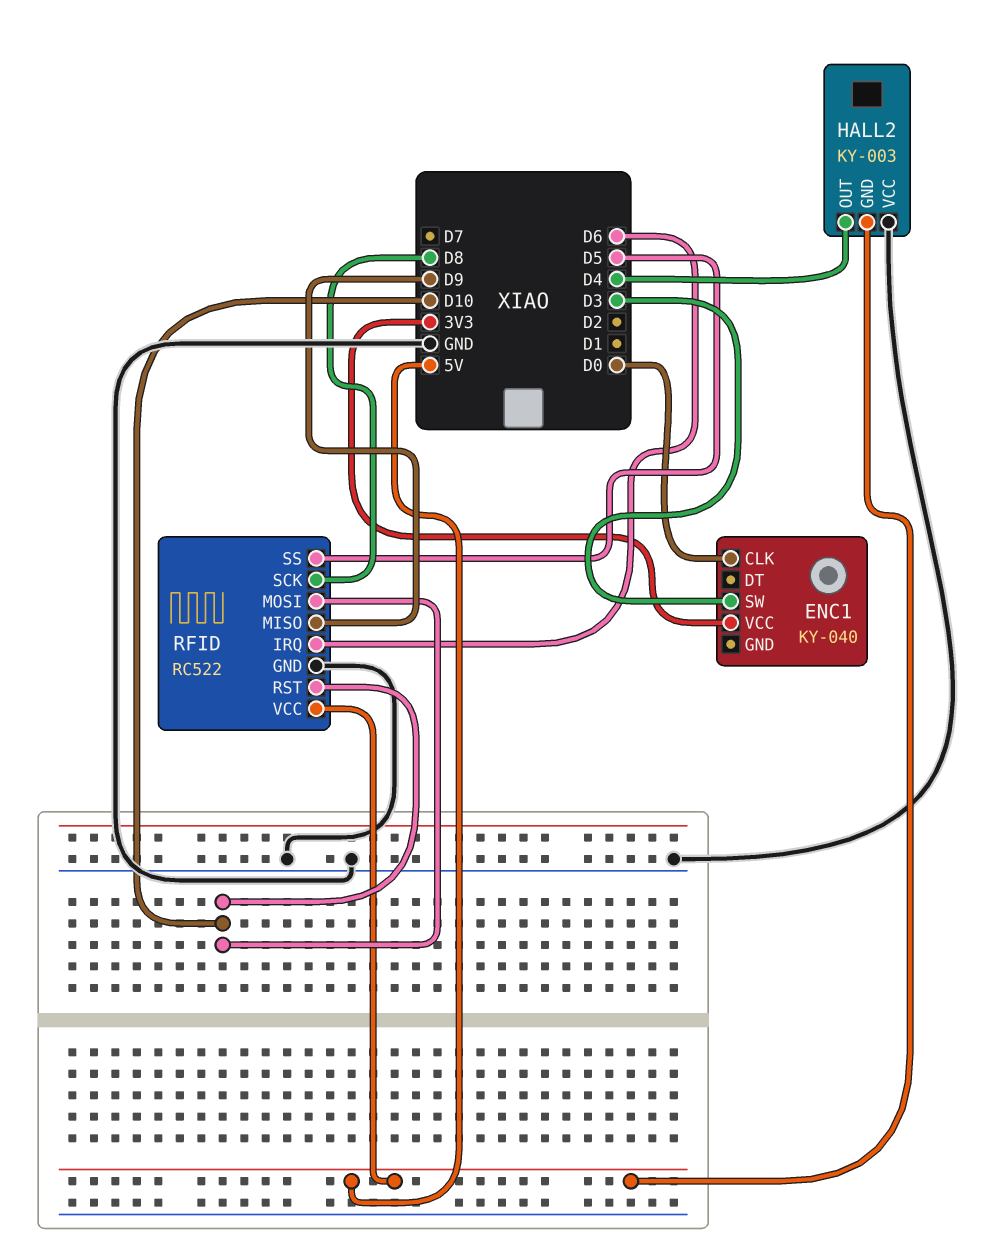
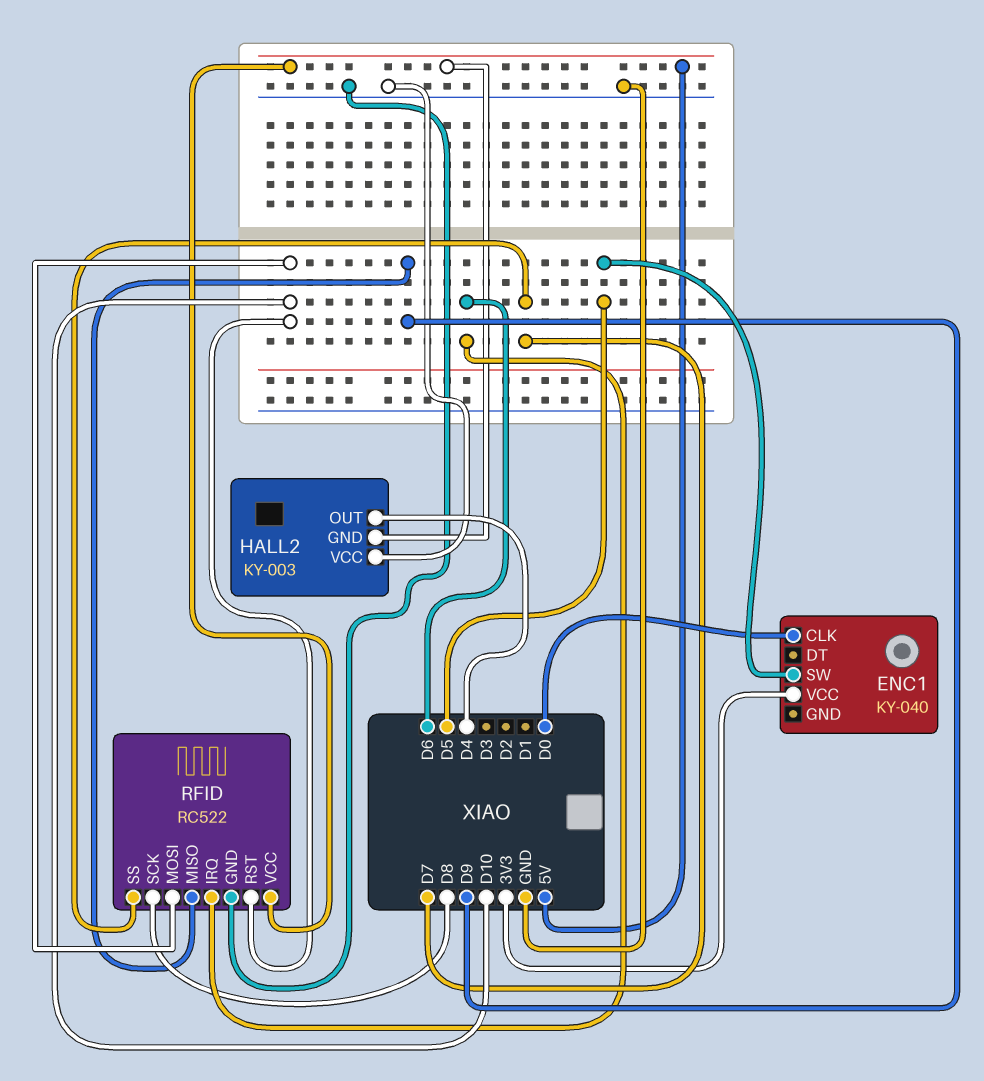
ENC1 pin SW: D3 -> D5
RFID pin SS: D5 -> D7

